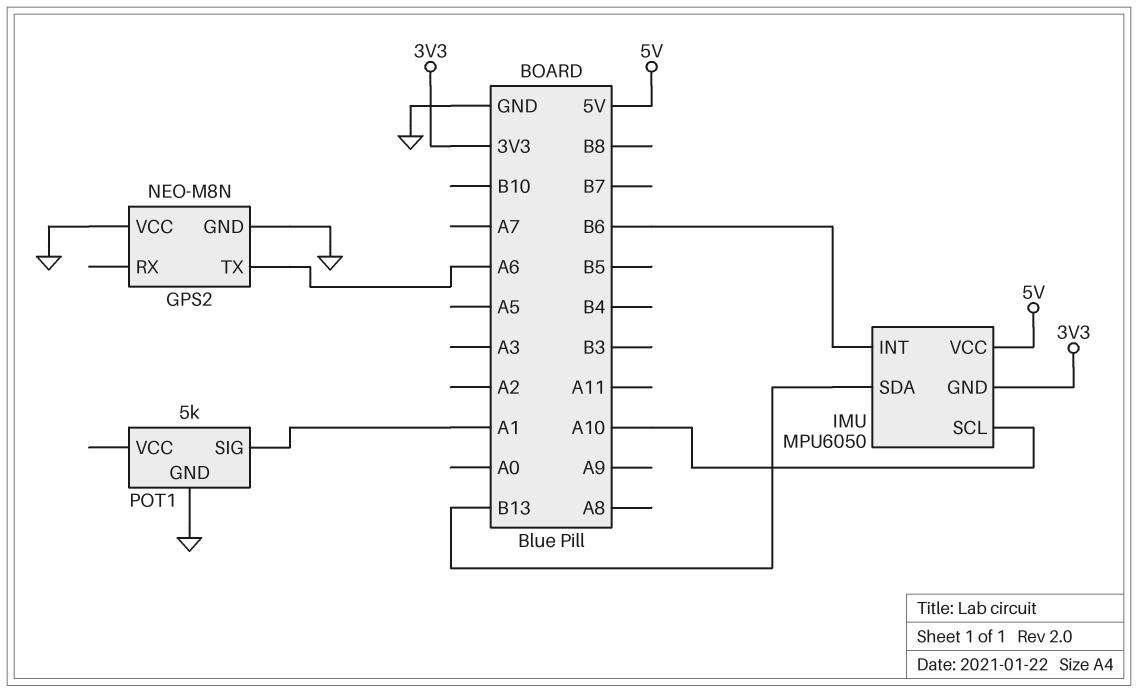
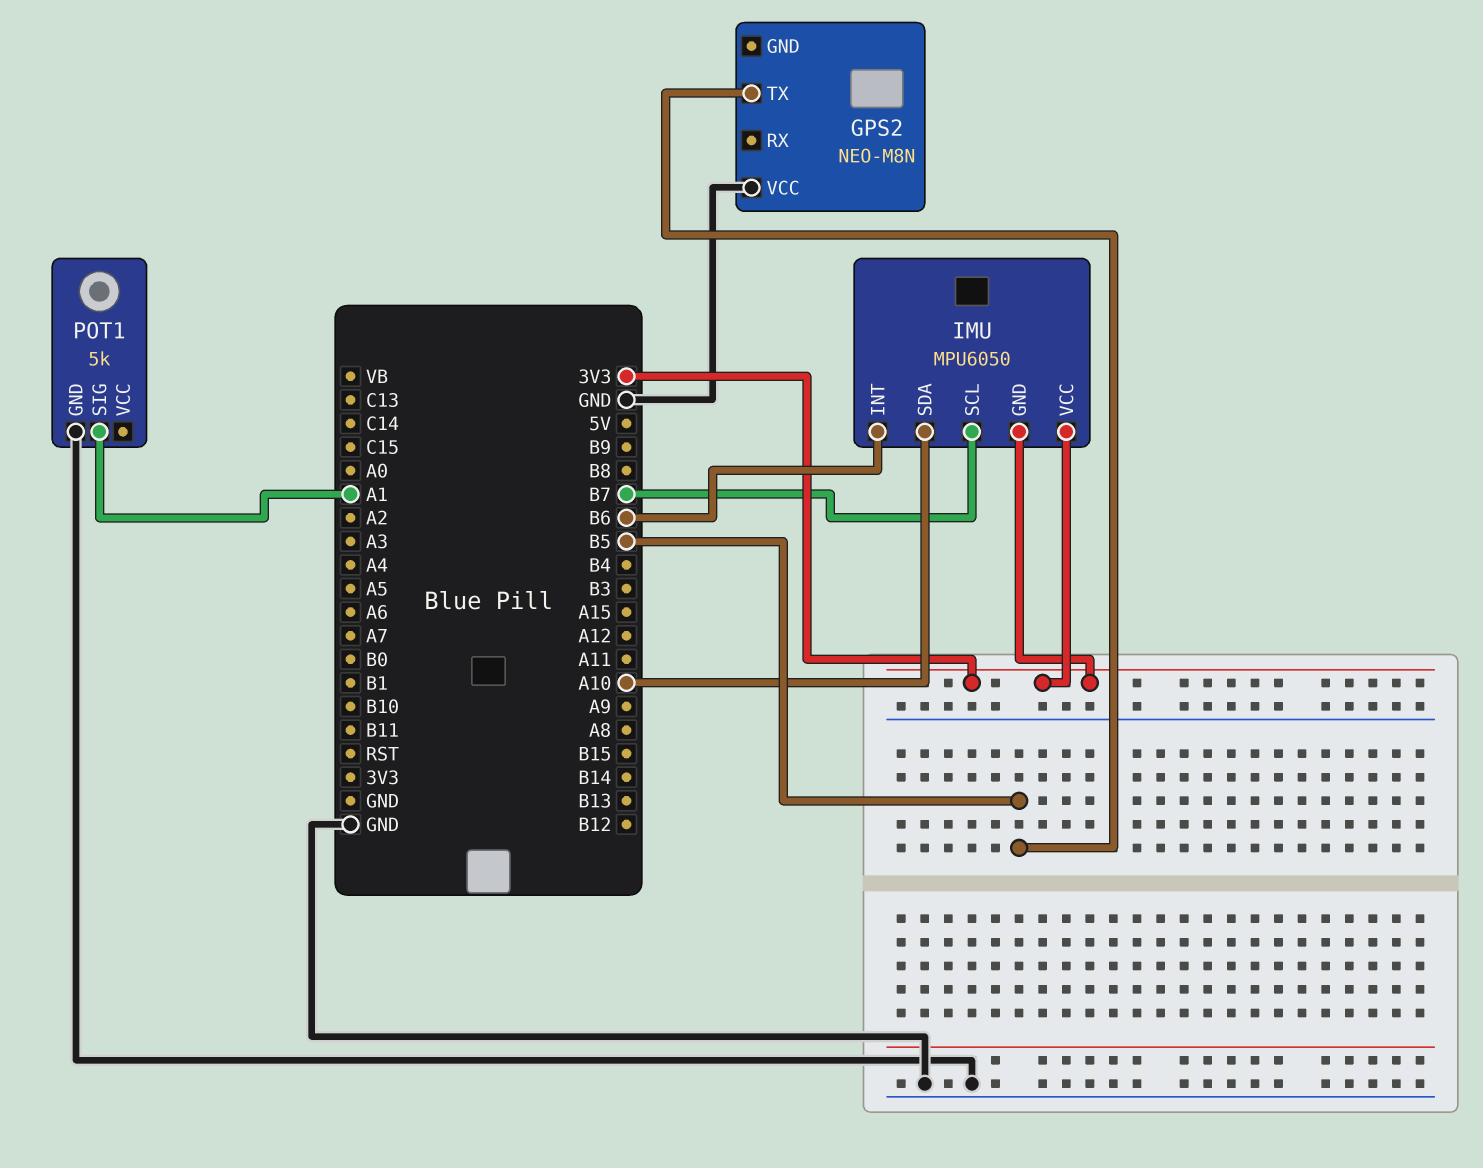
GPS2 pin GND: GND -> none
GPS2 pin TX: A6 -> B5
IMU pin SCL: A10 -> B7
IMU pin SDA: B13 -> A10
IMU pin VCC: 5V -> 3V3

